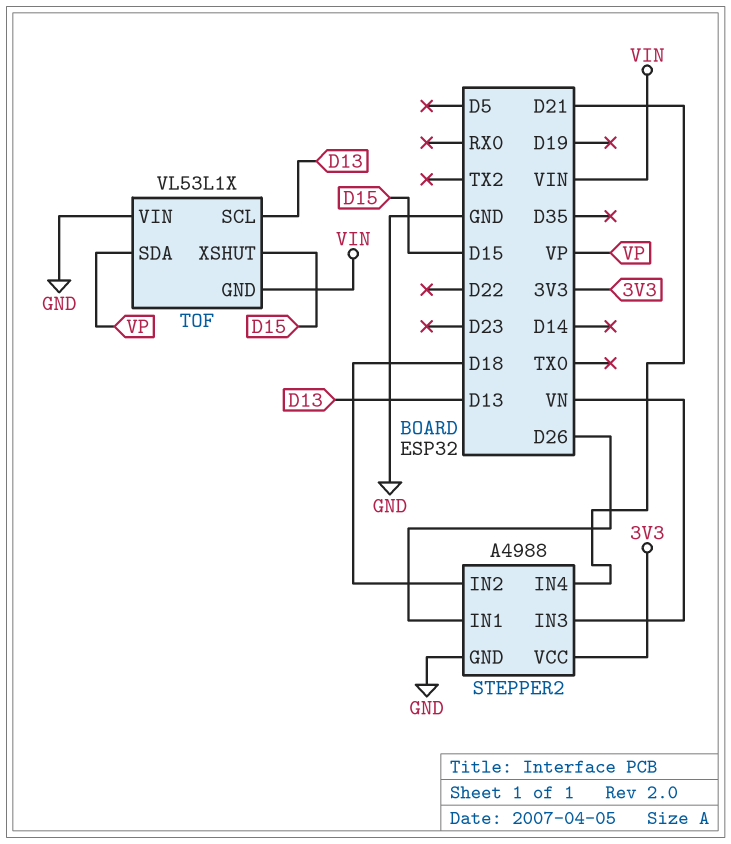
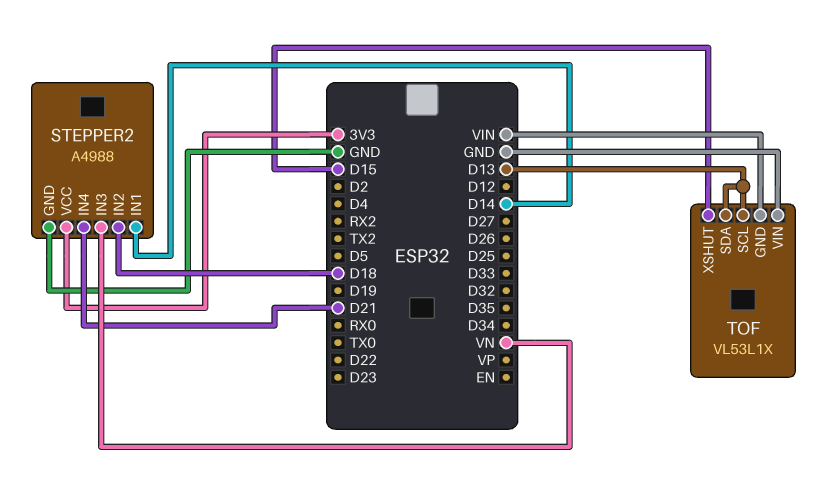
STEPPER2 pin IN1: D26 -> D14
TOF pin SDA: VP -> D13

